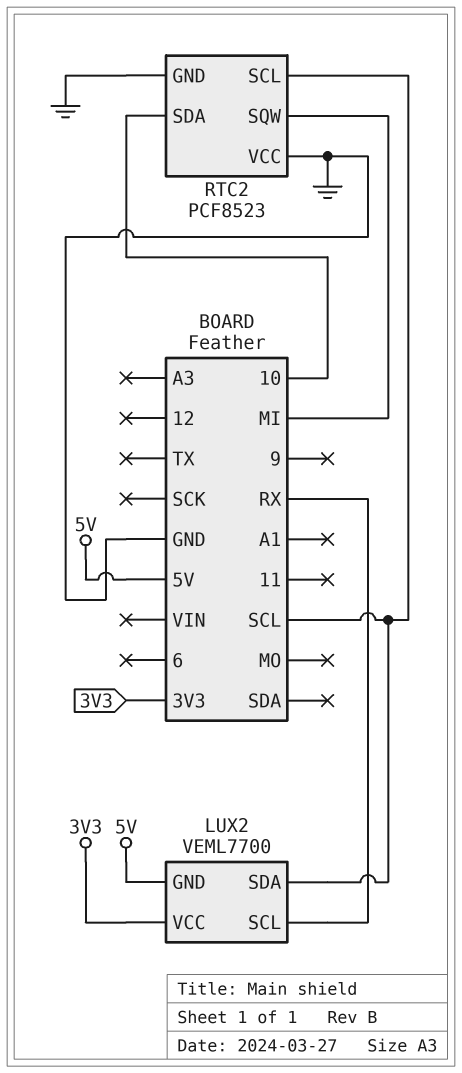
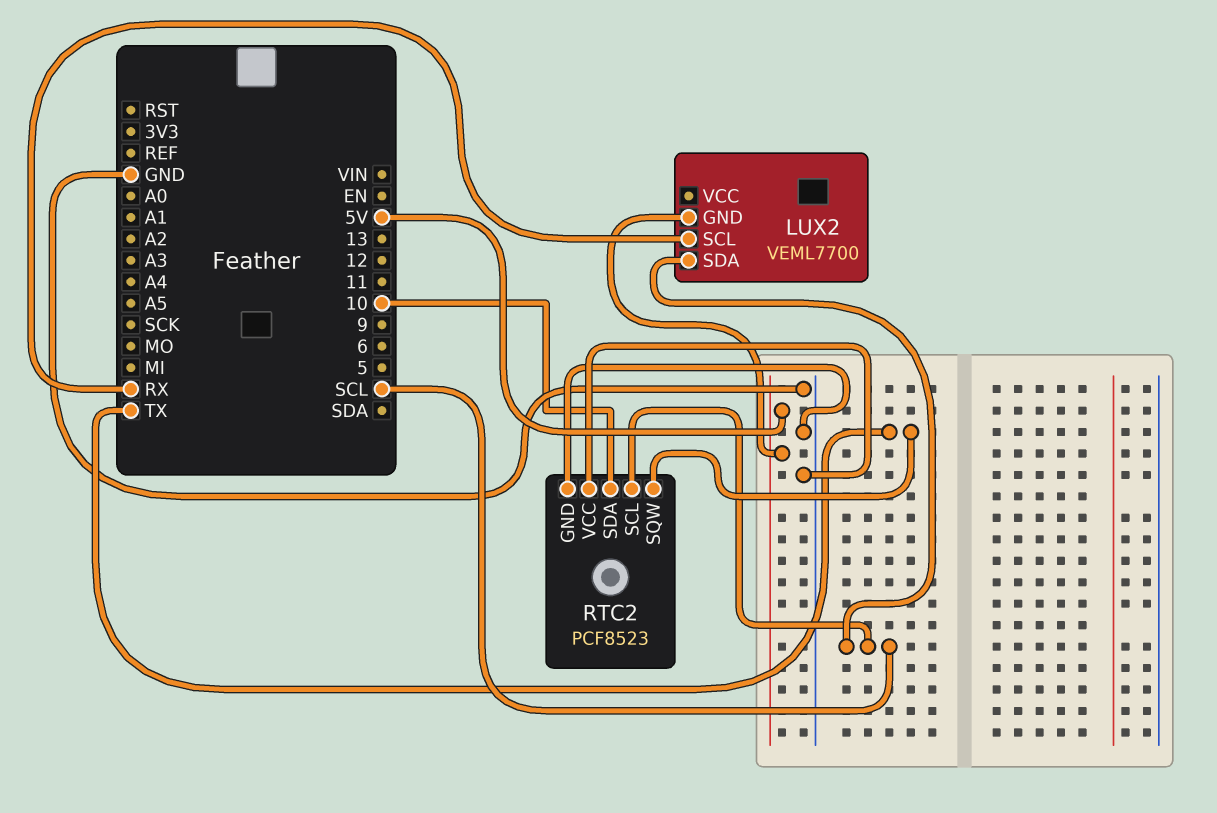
LUX2 pin VCC: 3V3 -> none
RTC2 pin SQW: MI -> TX

